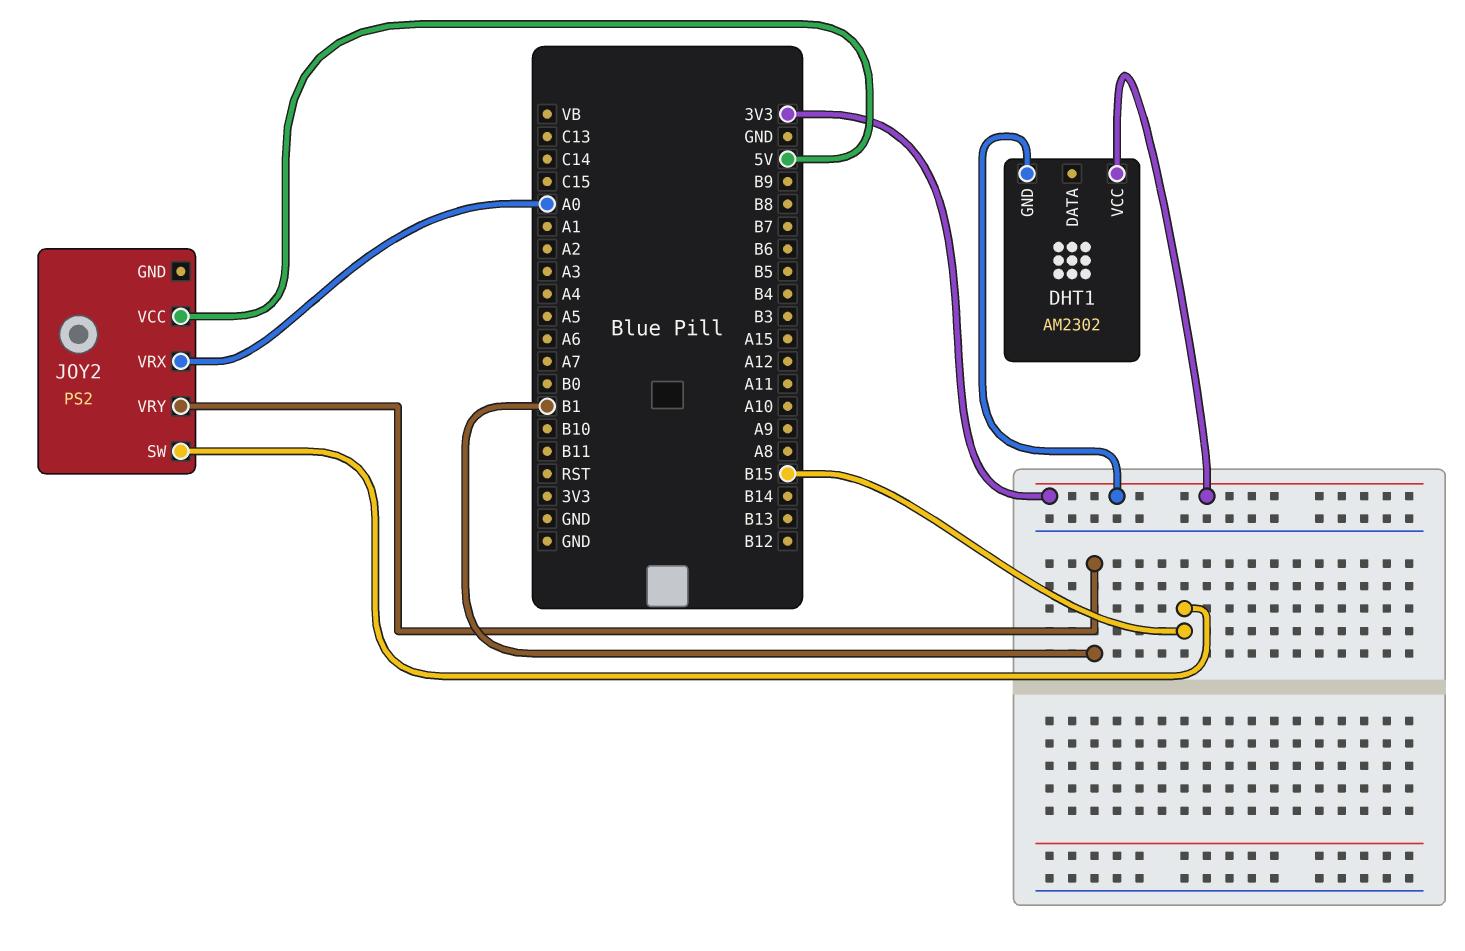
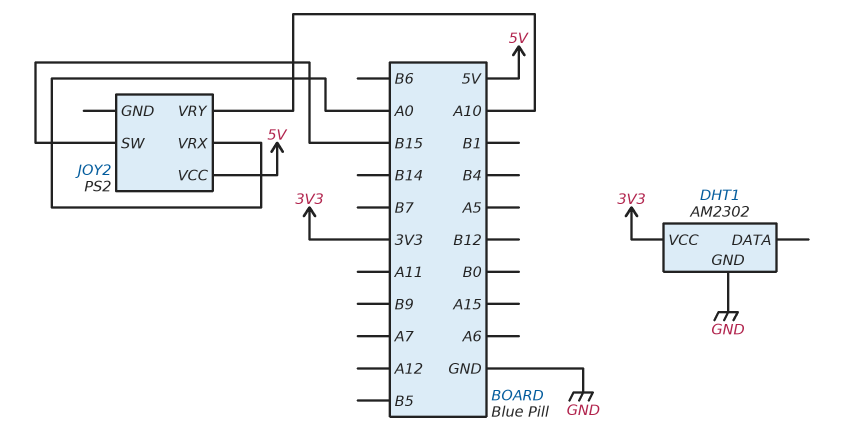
DHT1 pin GND: 3V3 -> GND
JOY2 pin VRY: B1 -> A10

